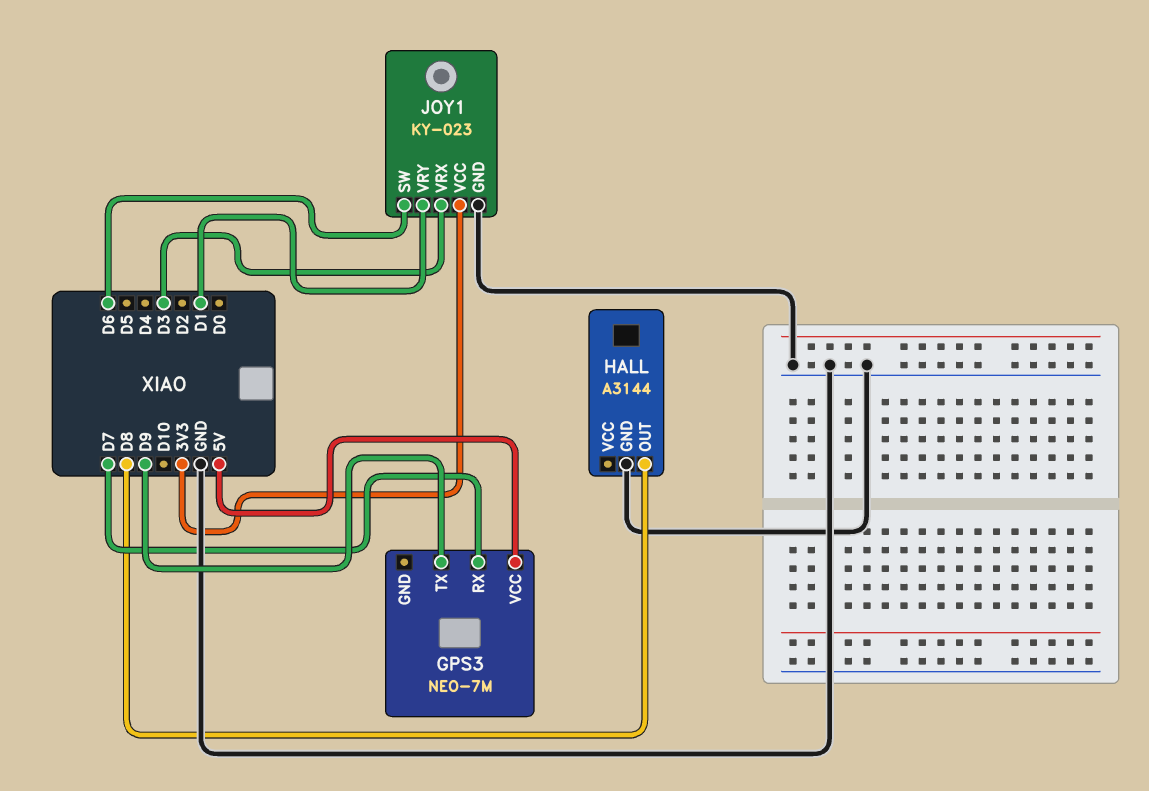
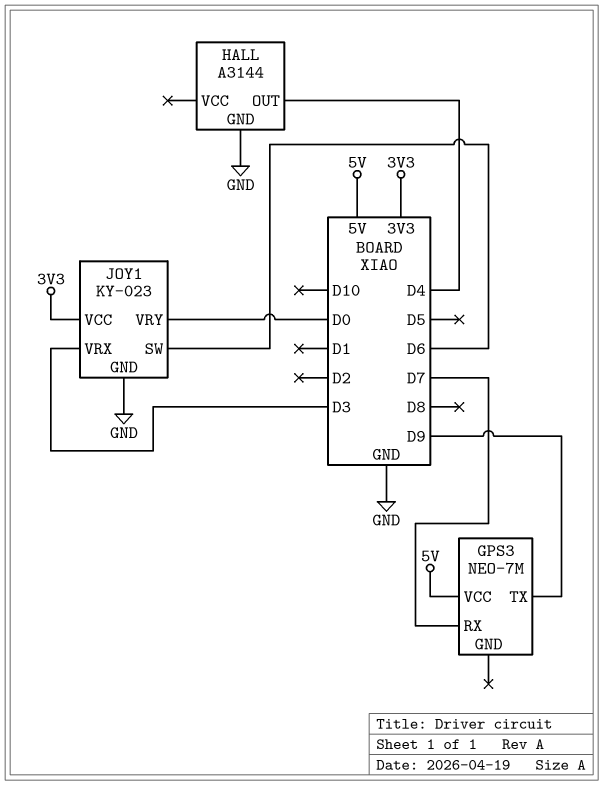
HALL pin OUT: D8 -> D4
JOY1 pin VRY: D1 -> D0

